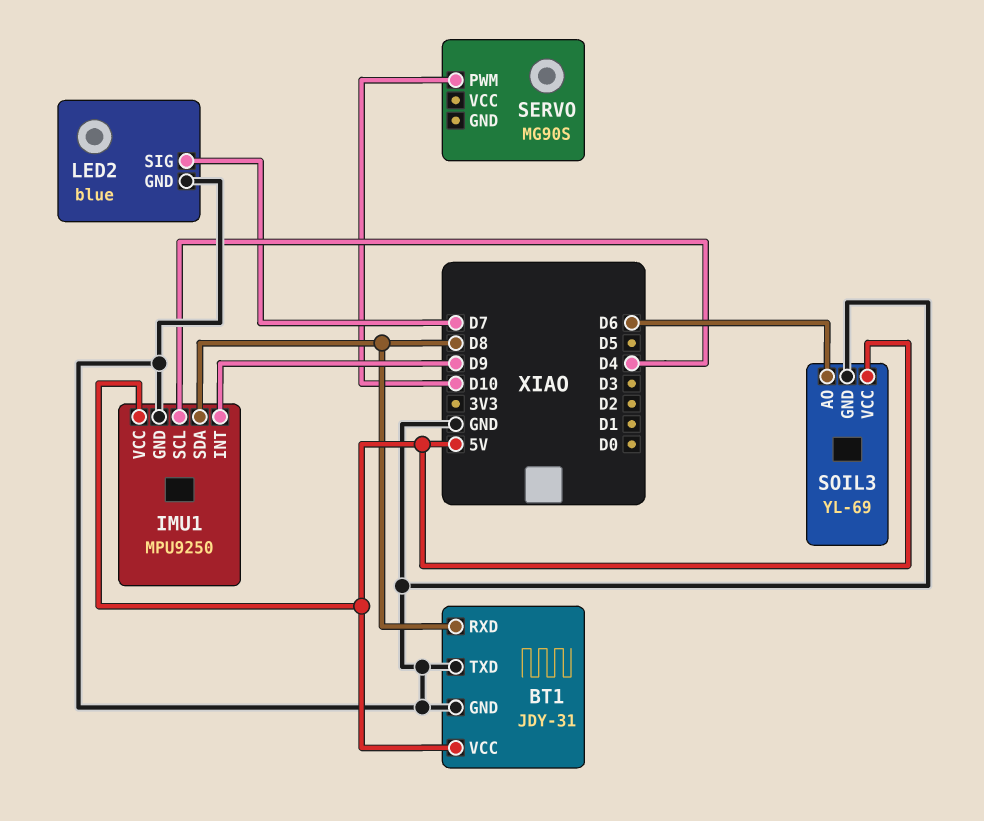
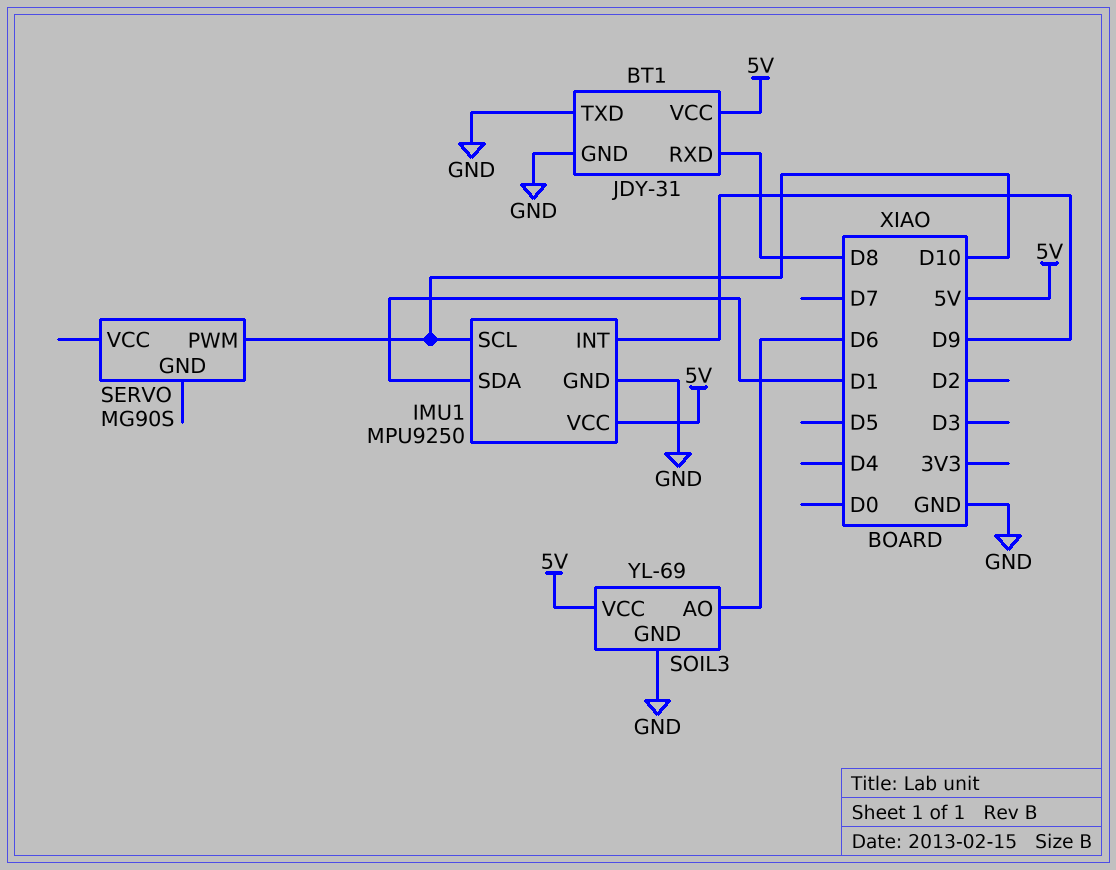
IMU1 pin SCL: D4 -> D10
IMU1 pin SDA: D8 -> D1
LED2: blue -> none
LED2 pin GND: GND -> none
LED2 pin SIG: D7 -> none

